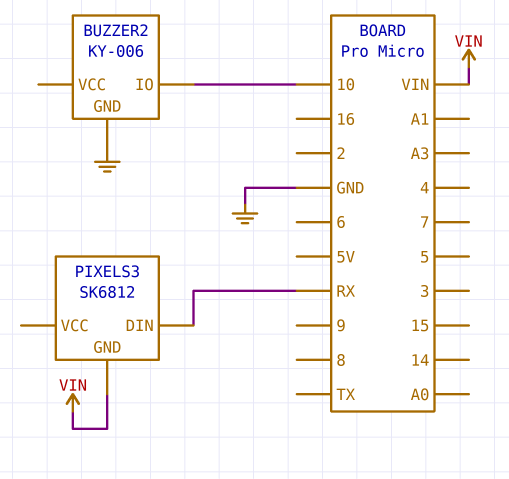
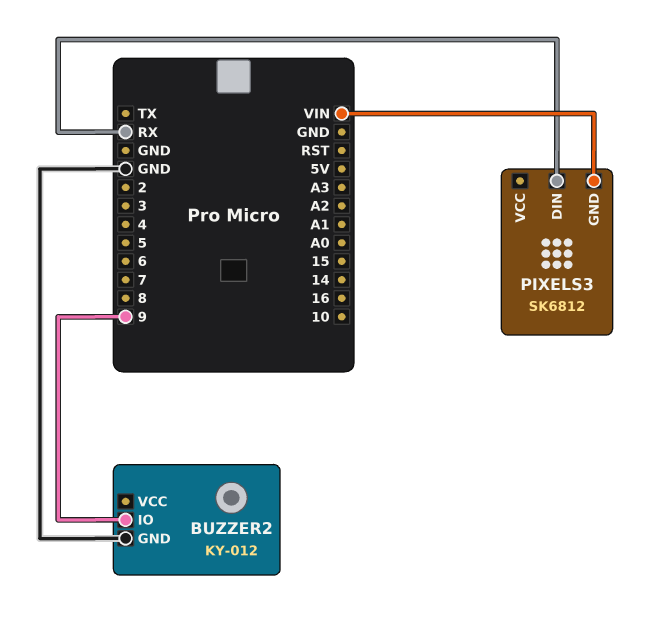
BUZZER2: KY-006 -> KY-012
BUZZER2 pin IO: 10 -> 9

